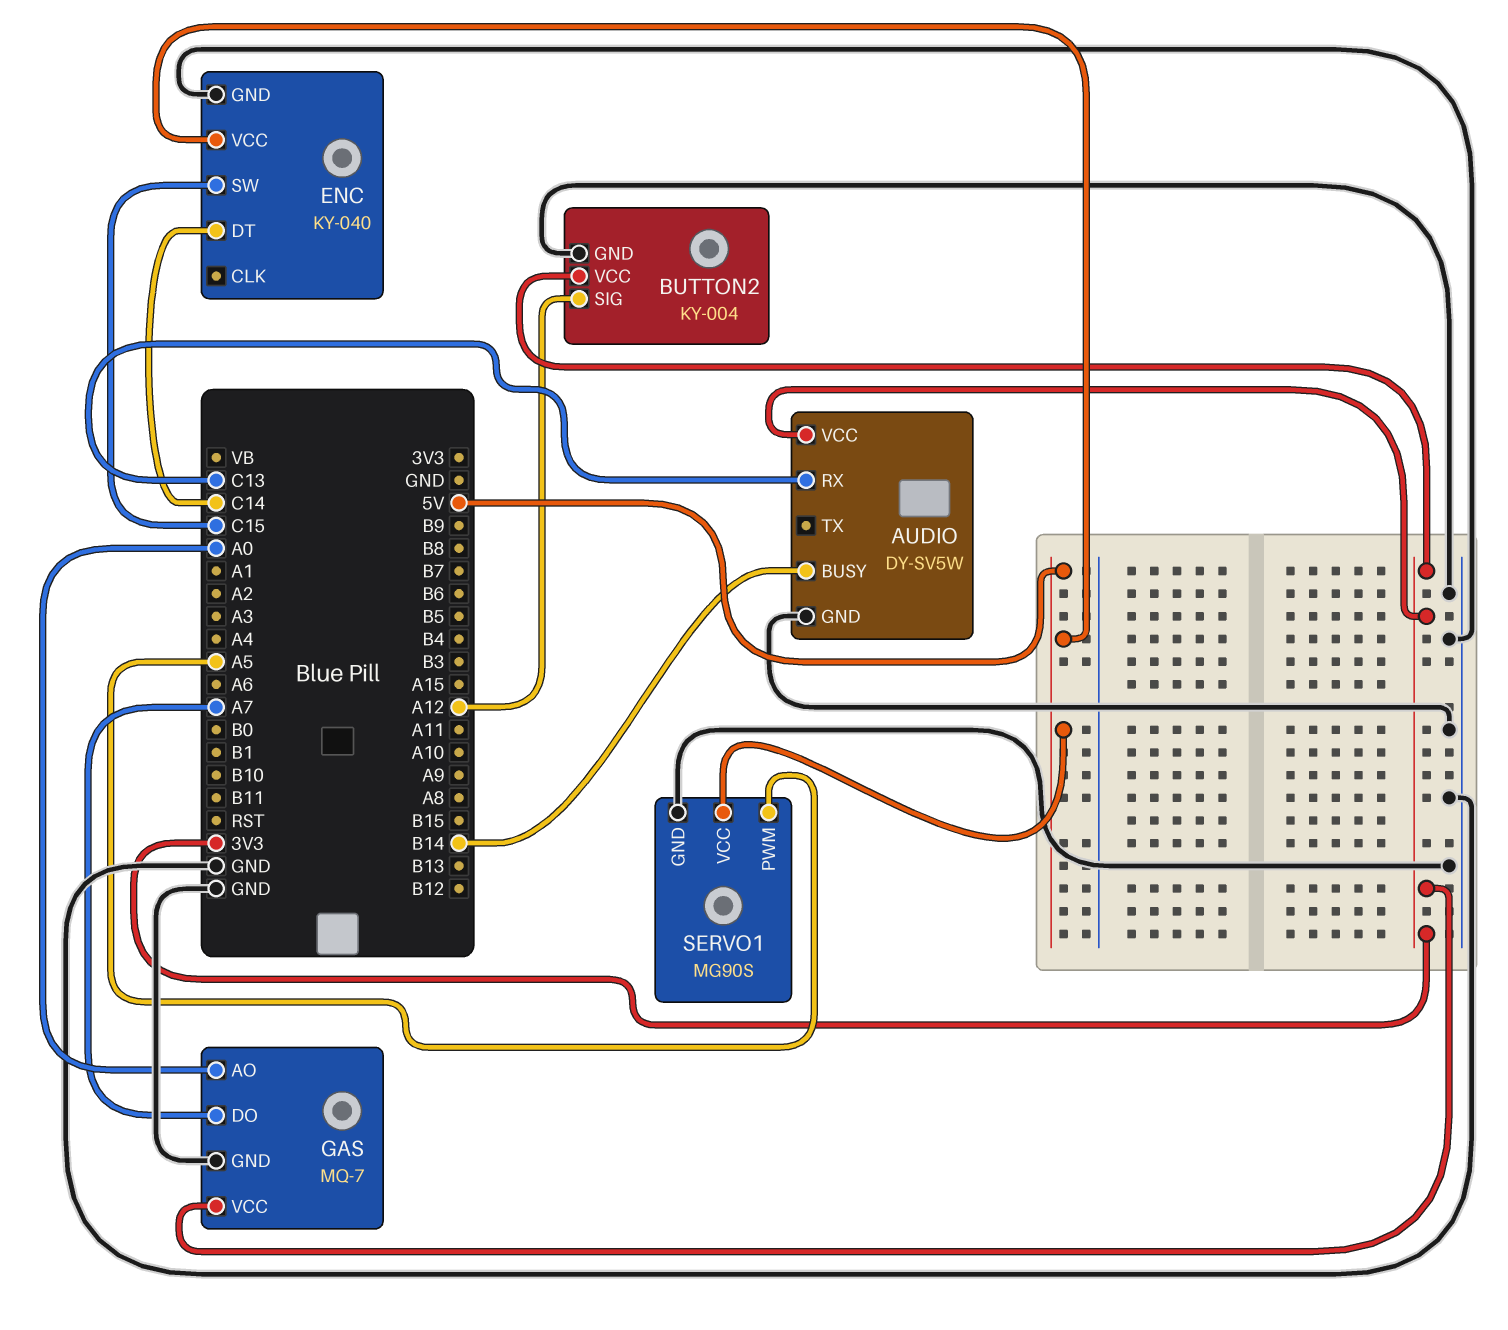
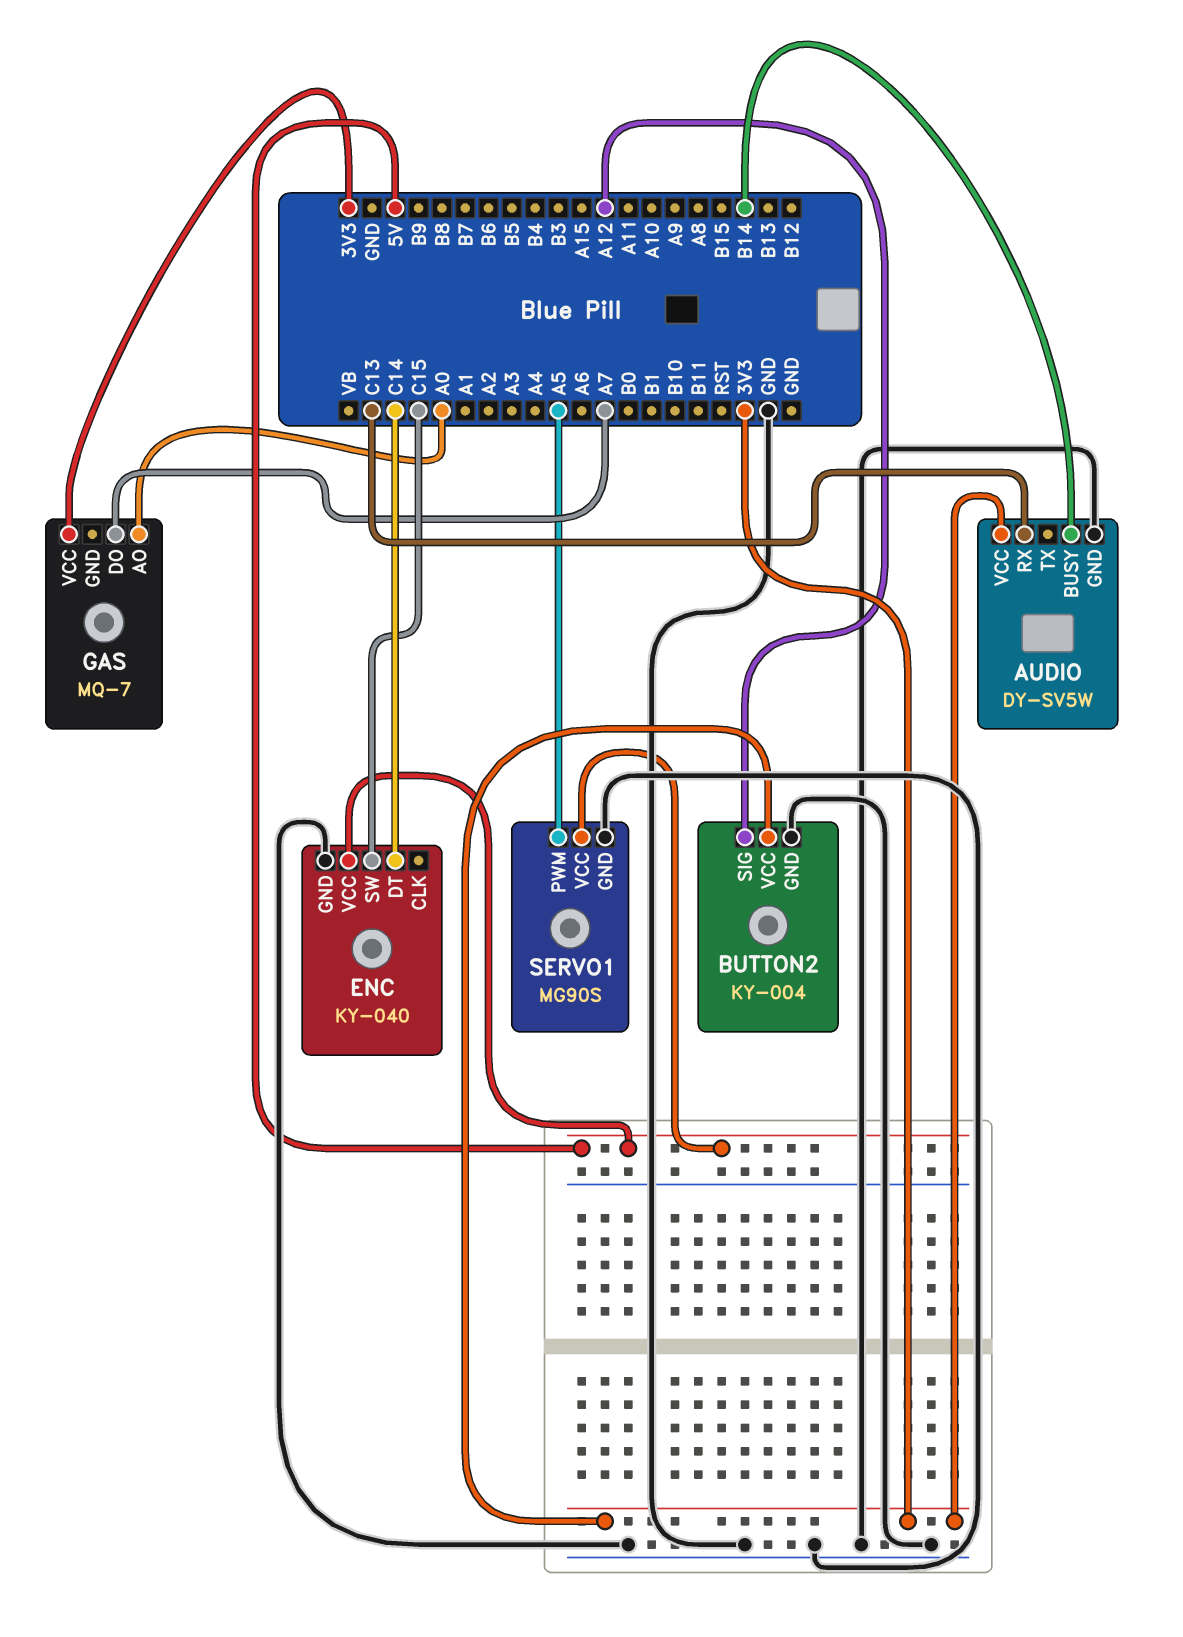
GAS pin GND: GND -> none

